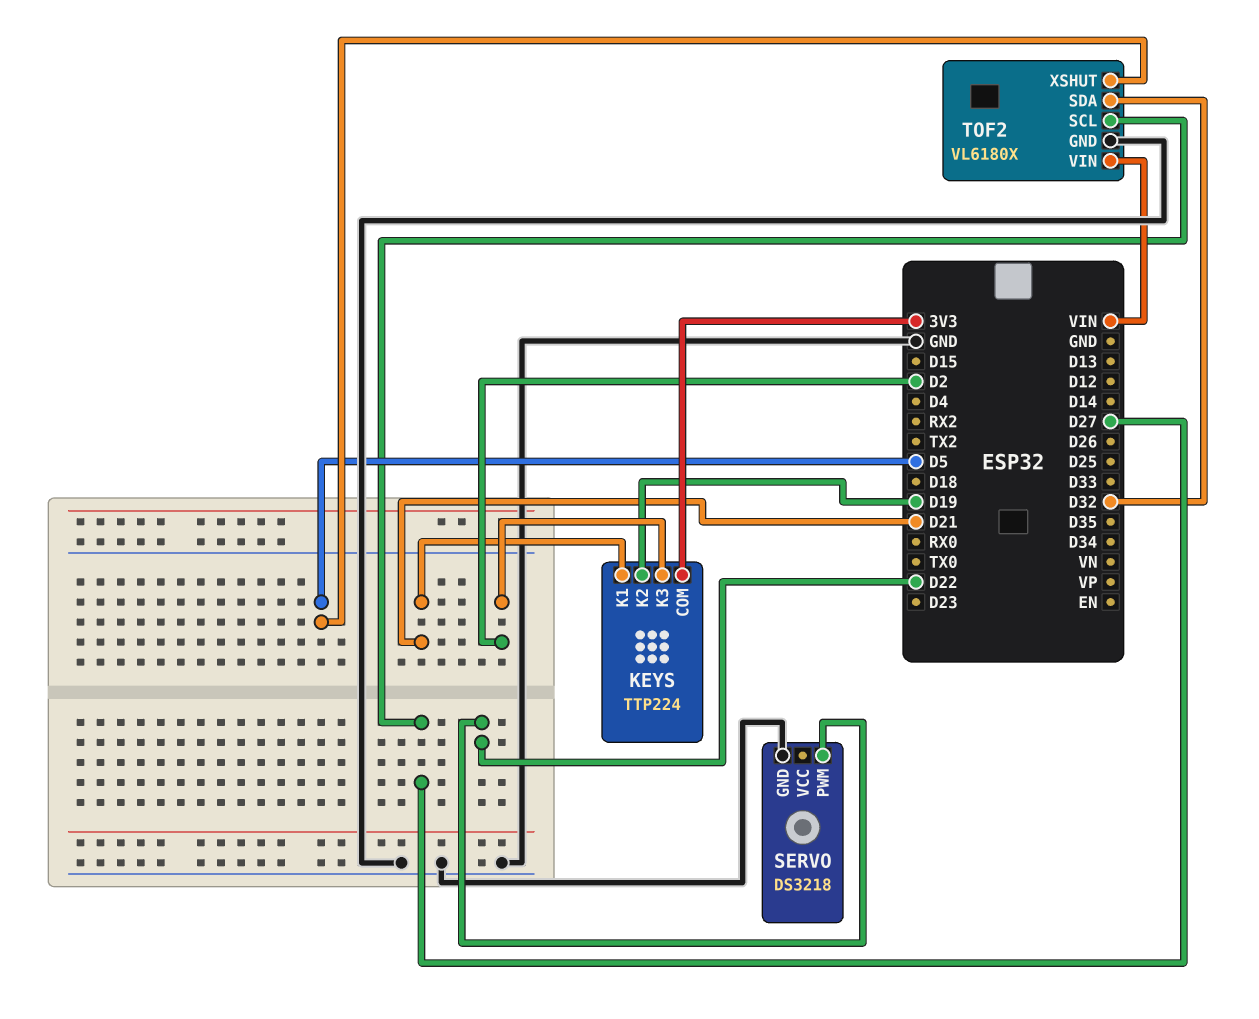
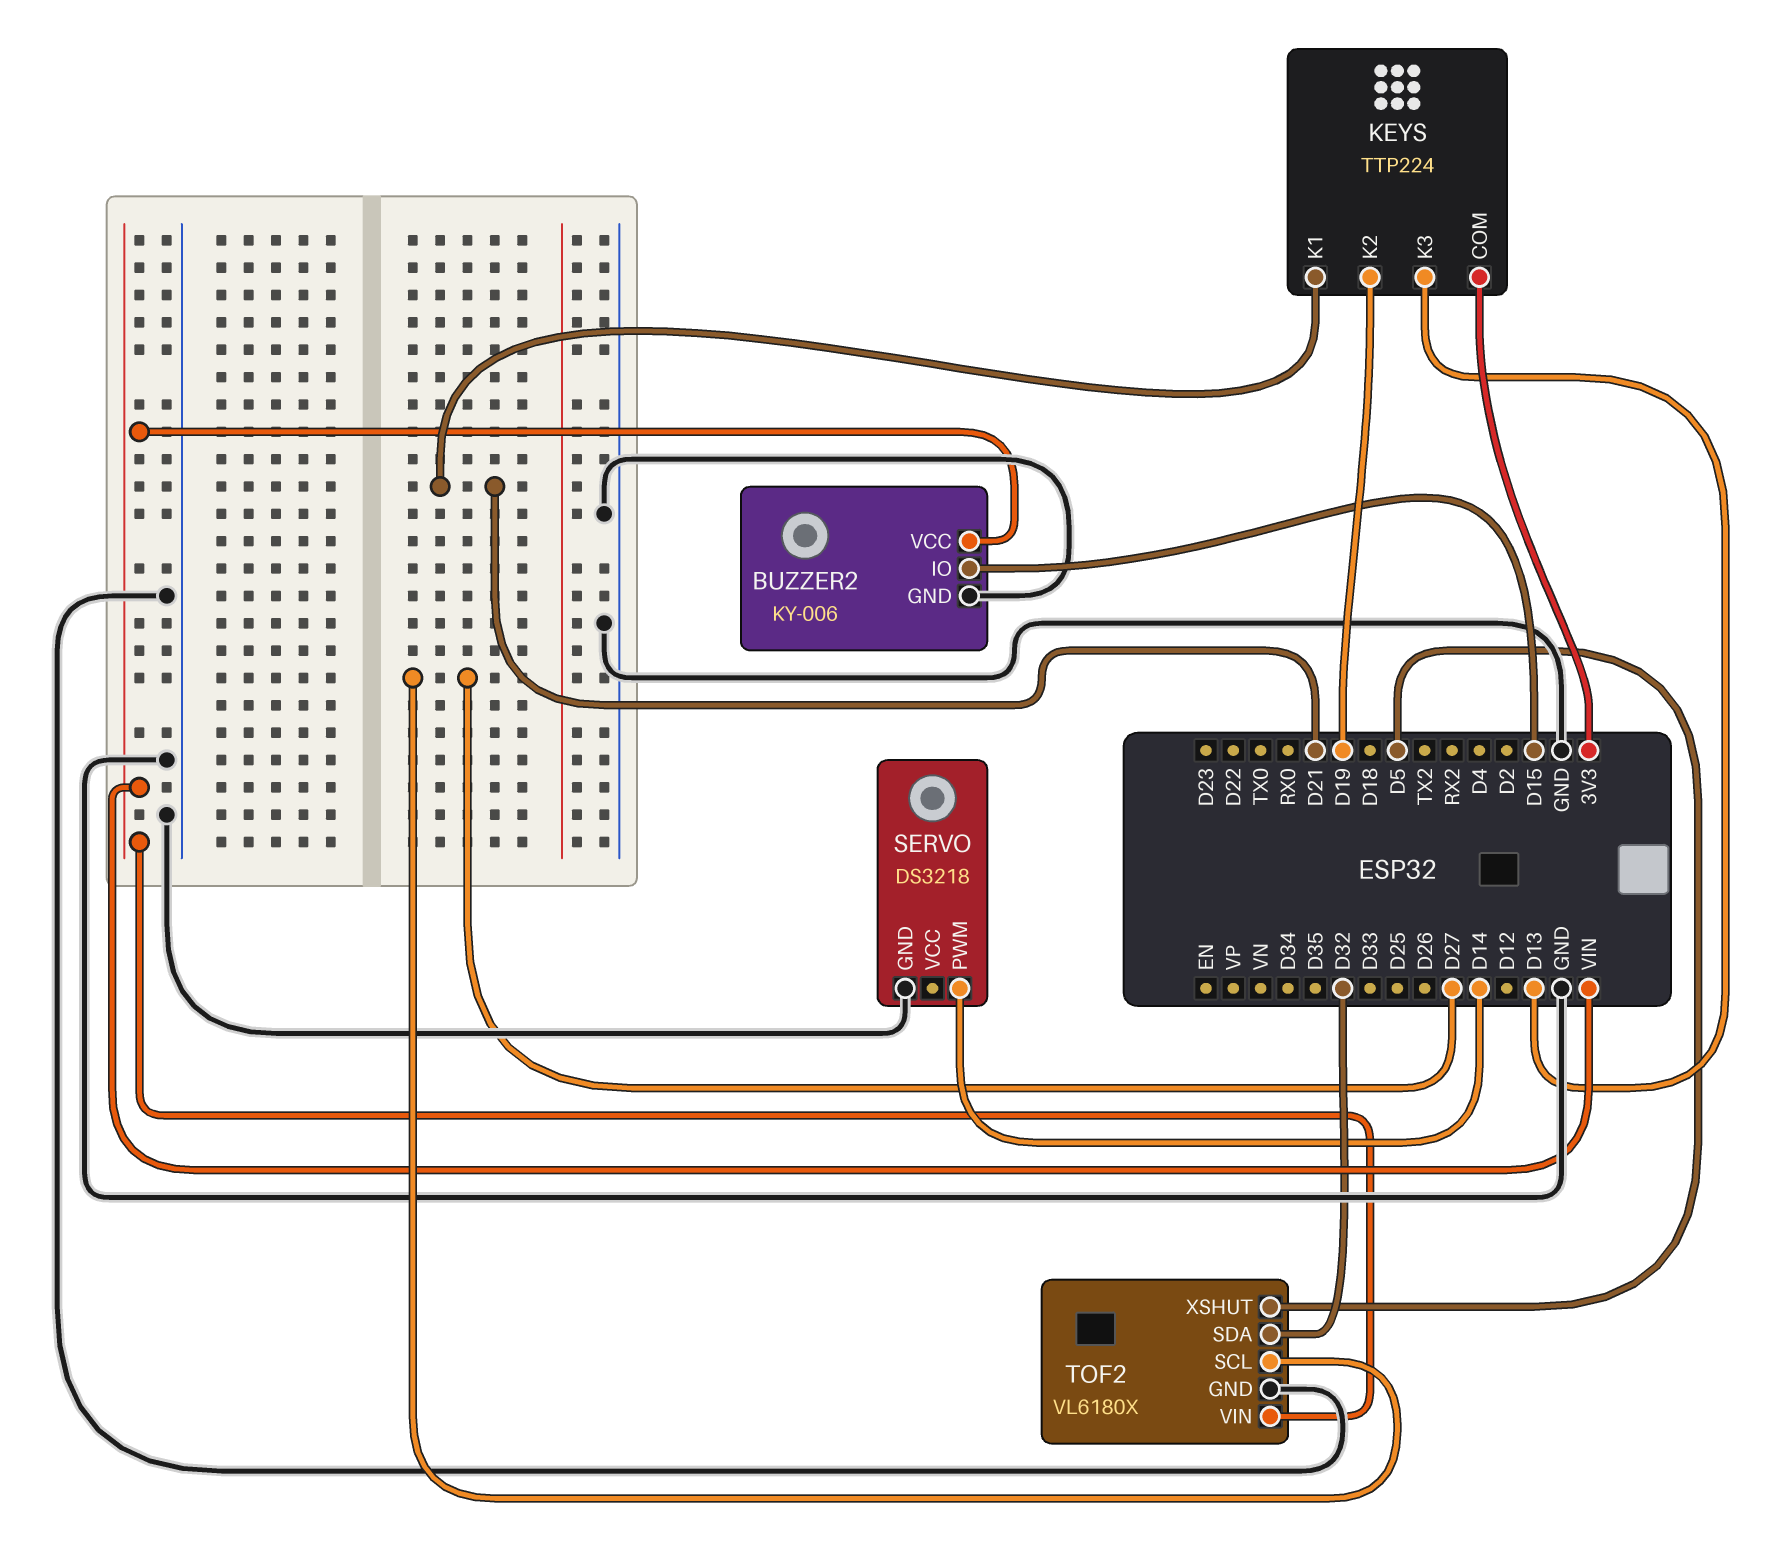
BUZZER2: none -> KY-006
BUZZER2 pin GND: none -> GND
BUZZER2 pin IO: none -> D15
BUZZER2 pin VCC: none -> VIN
KEYS pin K3: D2 -> D13
SERVO pin PWM: D22 -> D14

